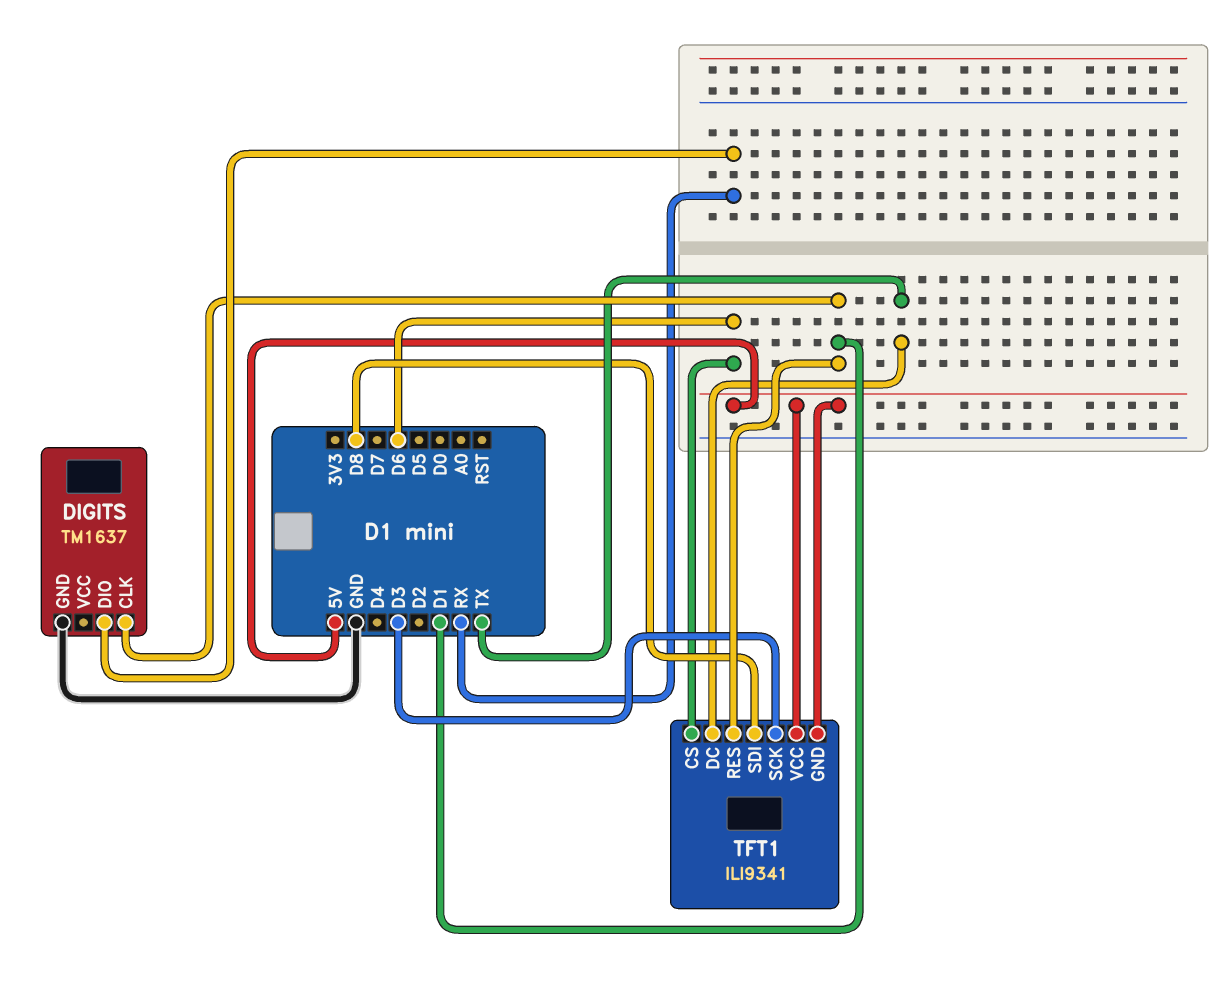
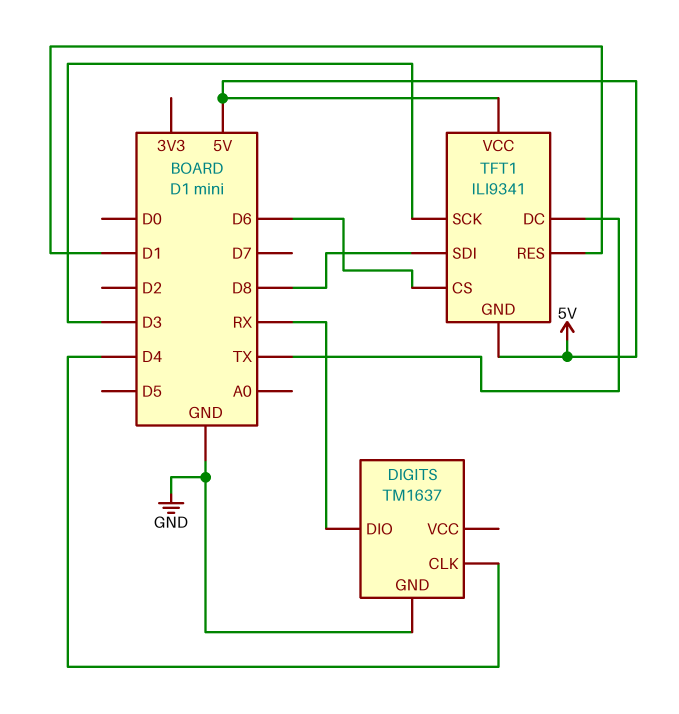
DIGITS pin CLK: D1 -> D4

